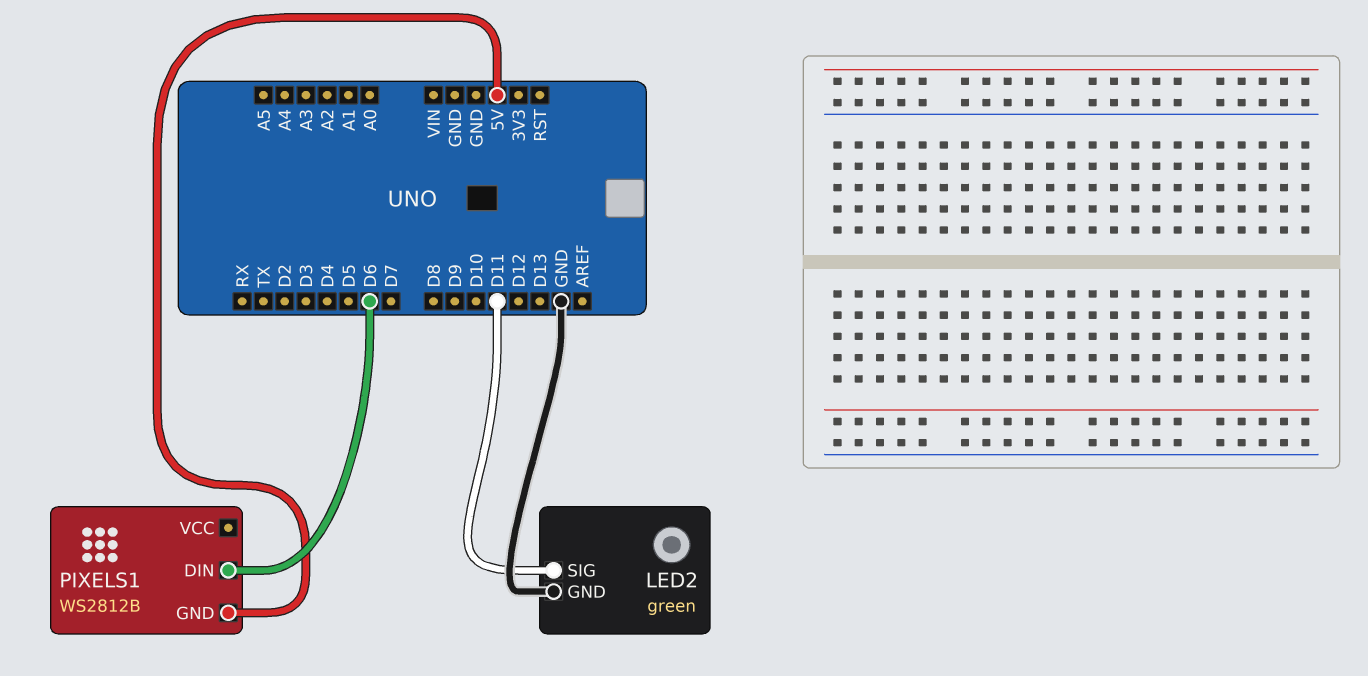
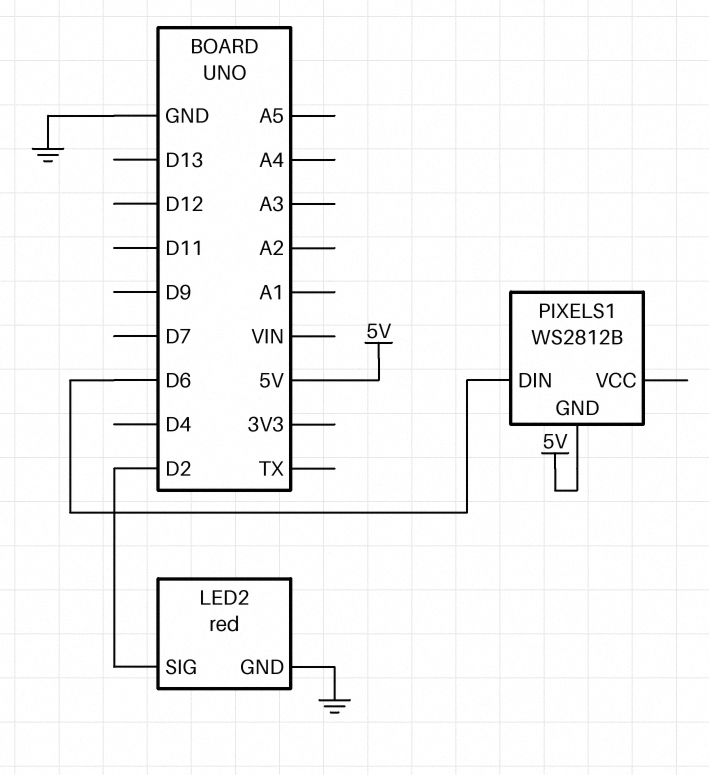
LED2: green -> red
LED2 pin SIG: D11 -> D2

